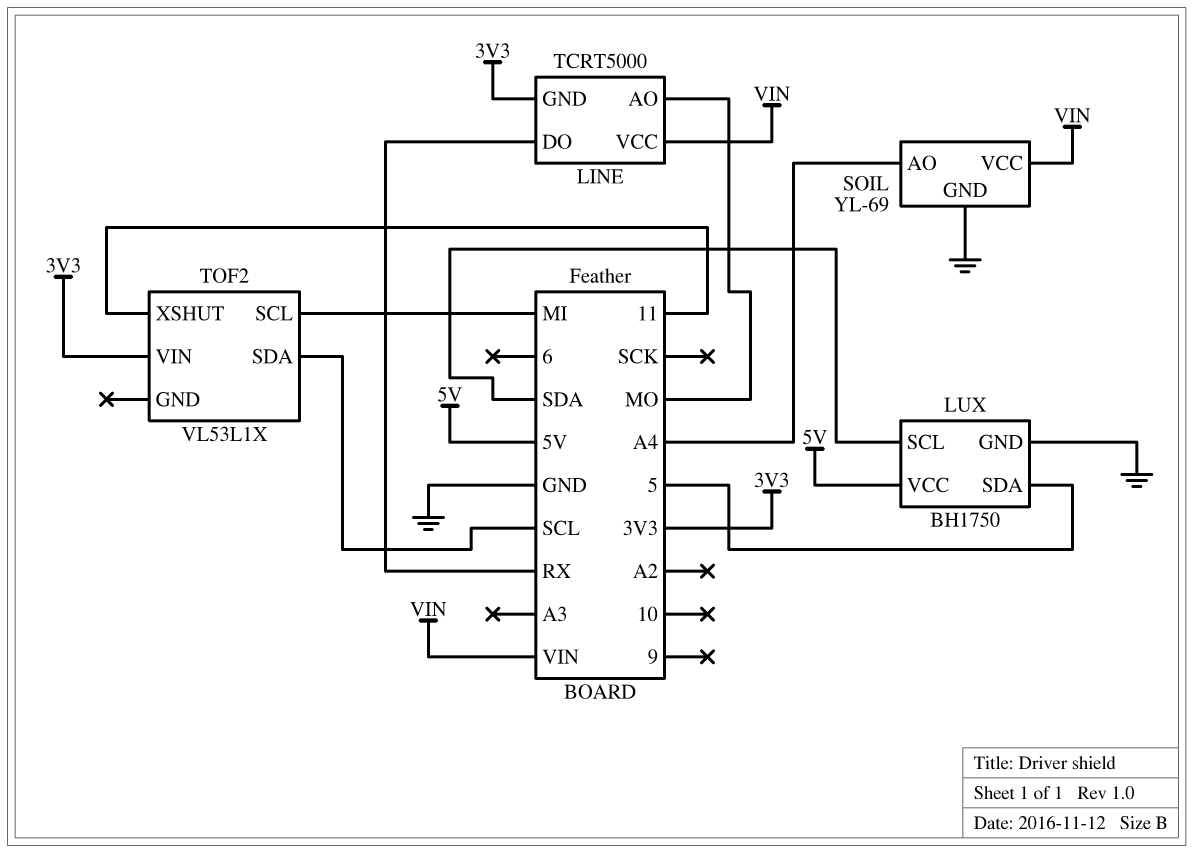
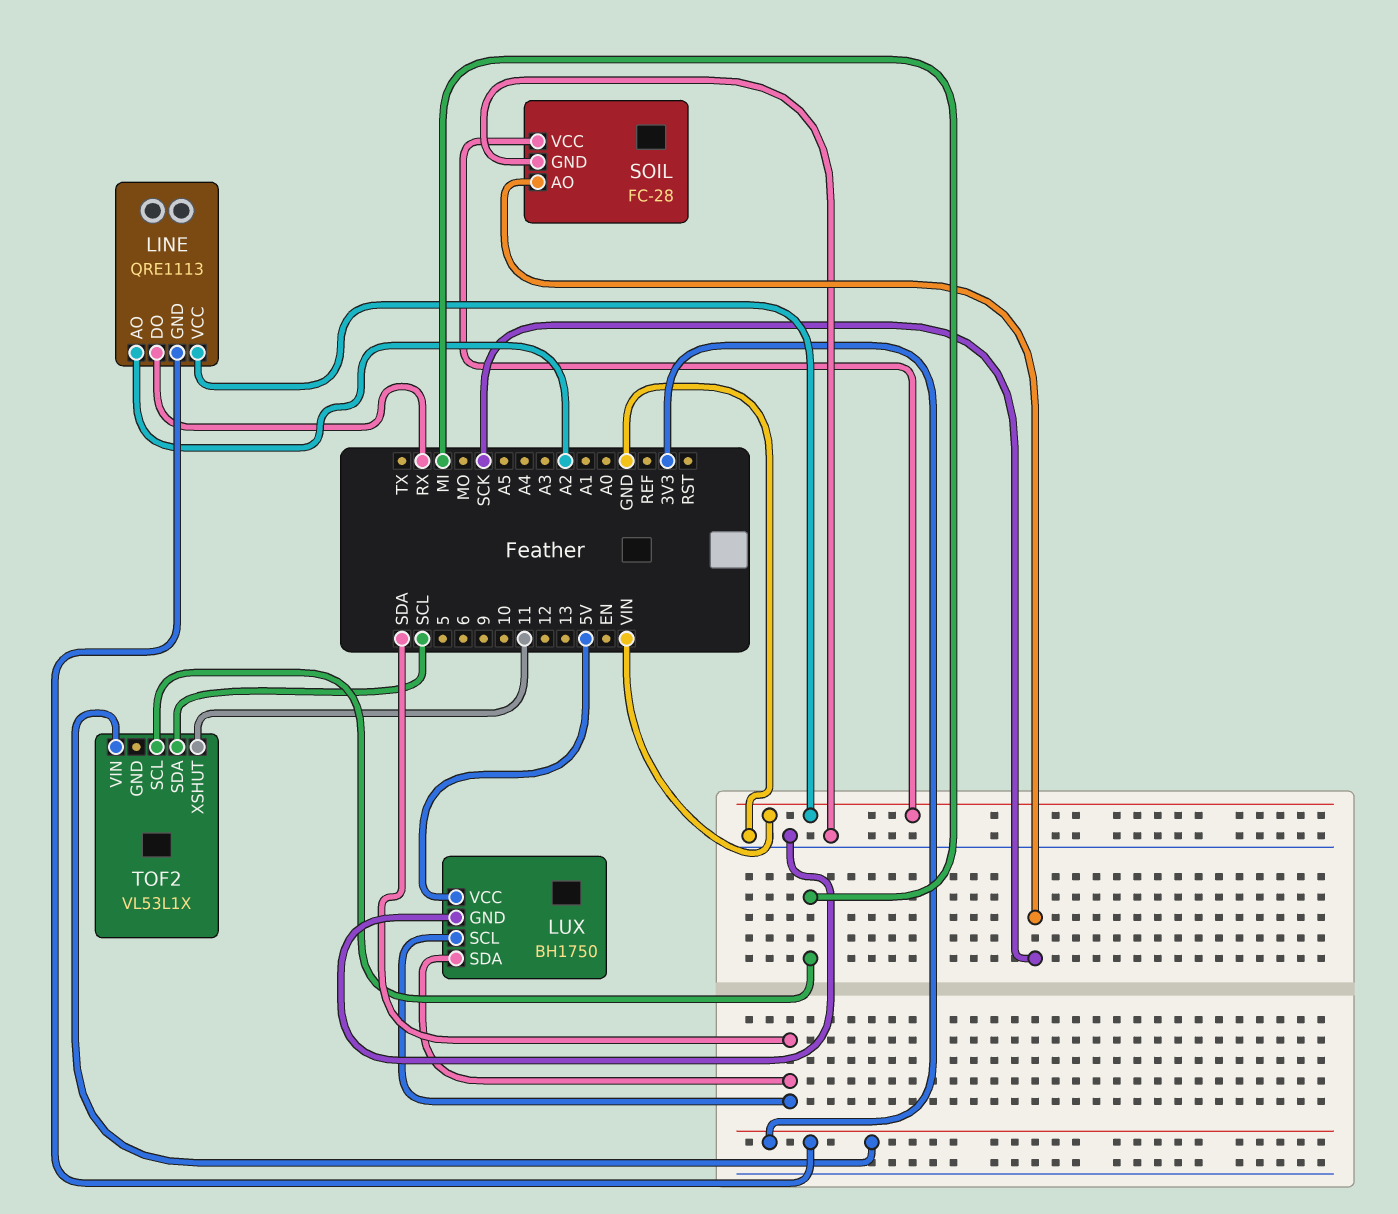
LINE: TCRT5000 -> QRE1113
LINE pin AO: MO -> A2
LUX pin SDA: 5 -> SDA
SOIL: YL-69 -> FC-28
SOIL pin AO: A4 -> SCK

